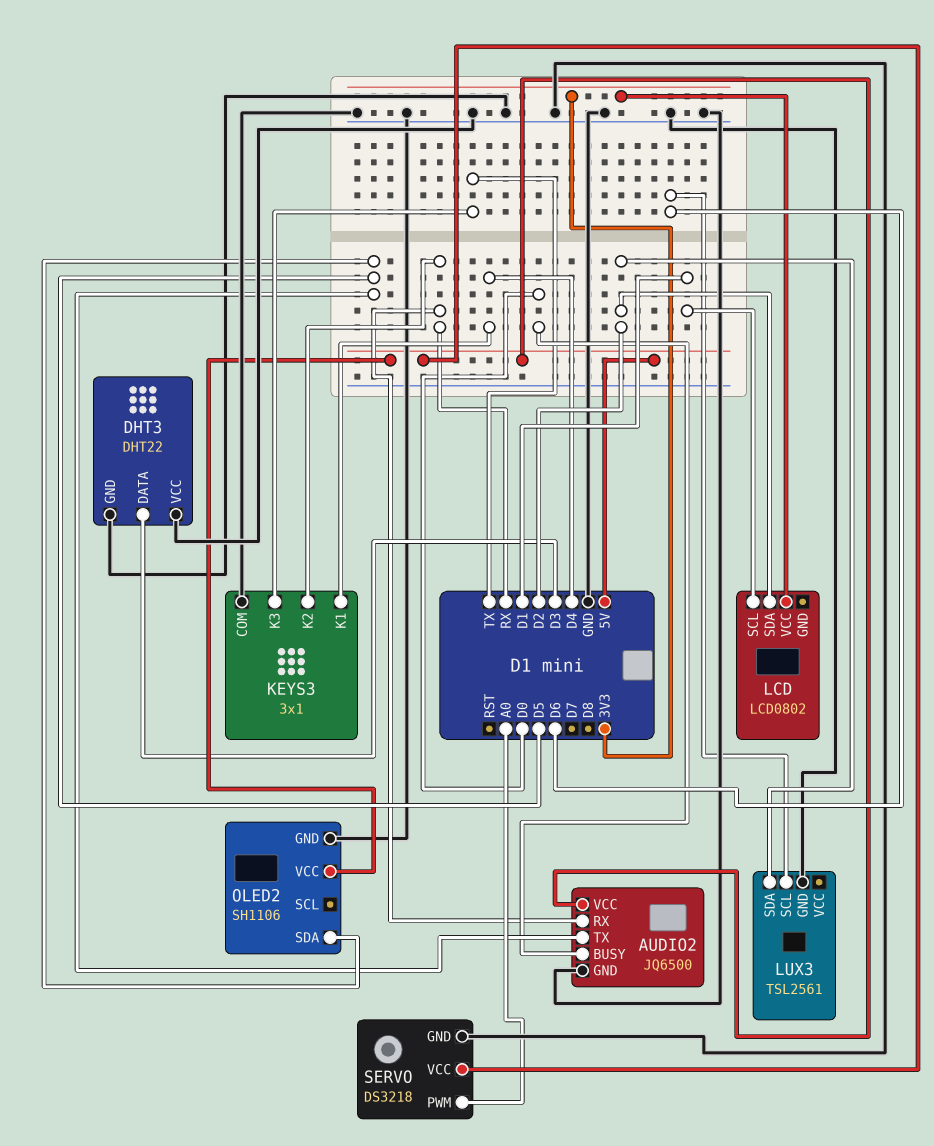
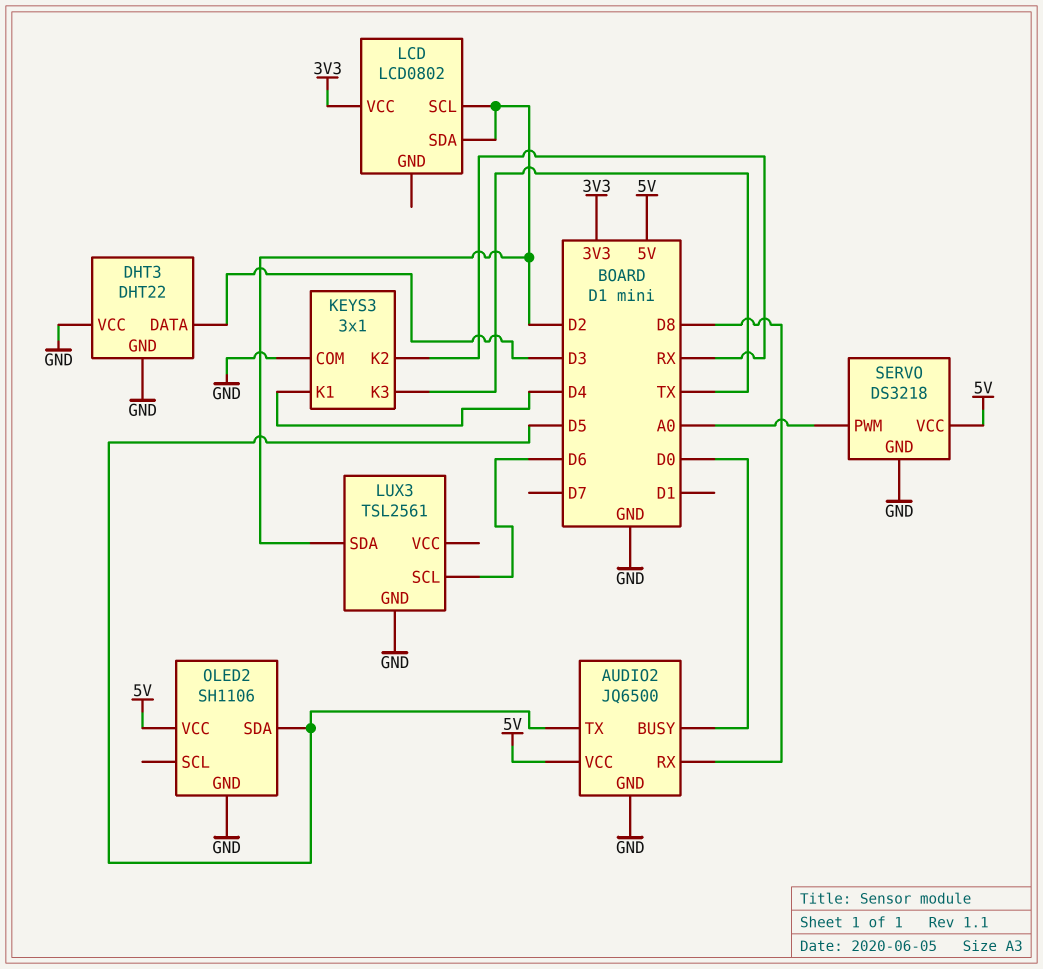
AUDIO2 pin RX: RX -> D8
LCD pin SCL: D1 -> D2

